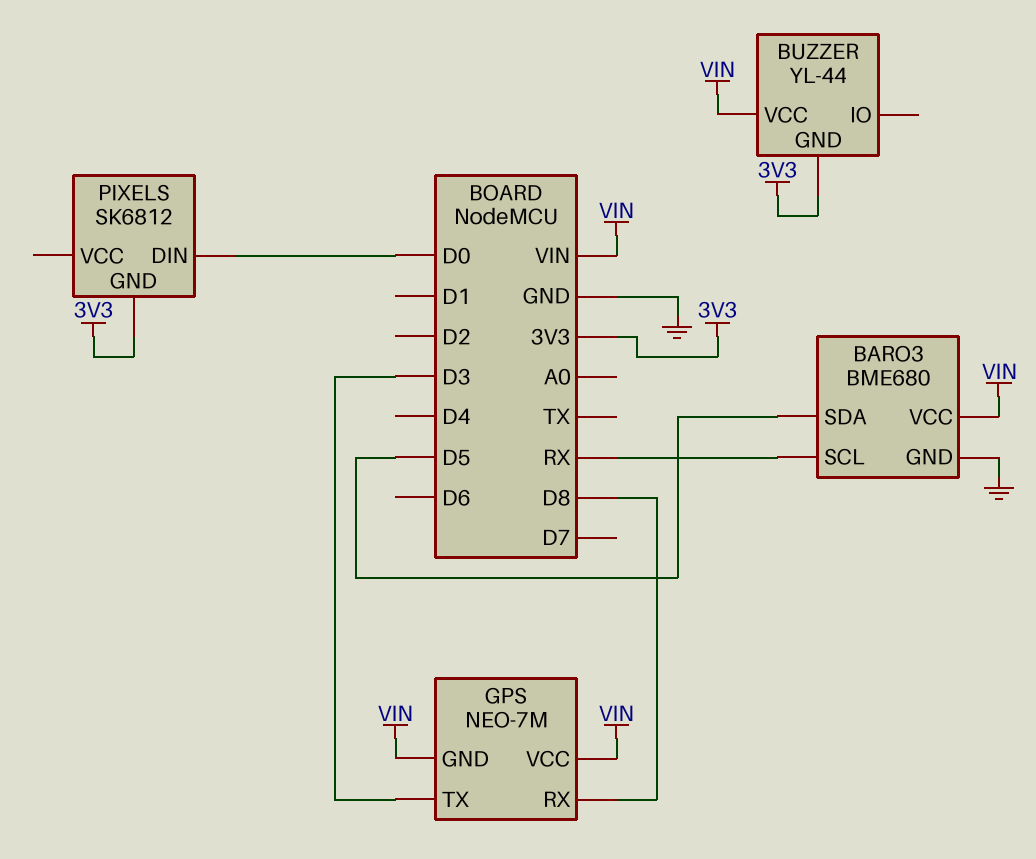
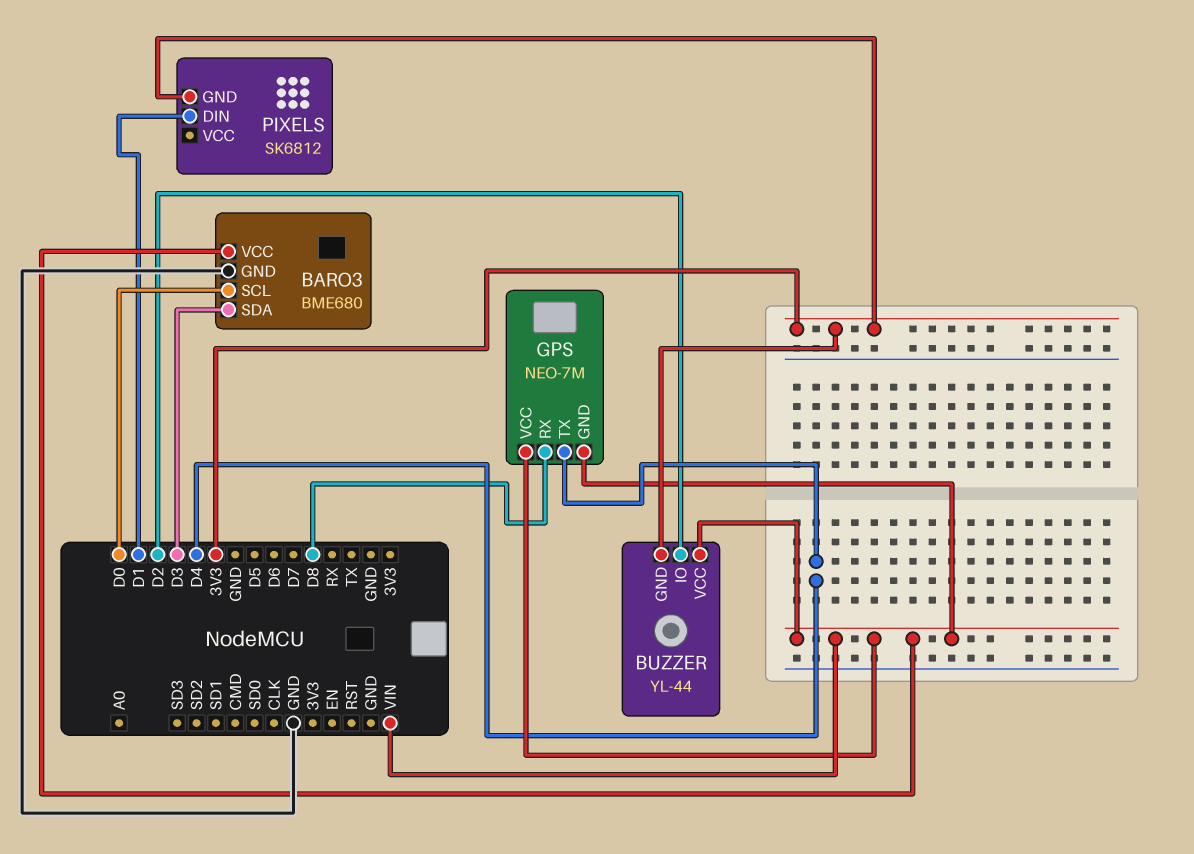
BARO3 pin SCL: RX -> D0
BARO3 pin SDA: D5 -> D3
BUZZER pin IO: none -> D2
GPS pin TX: D3 -> D4
PIXELS pin DIN: D0 -> D1

